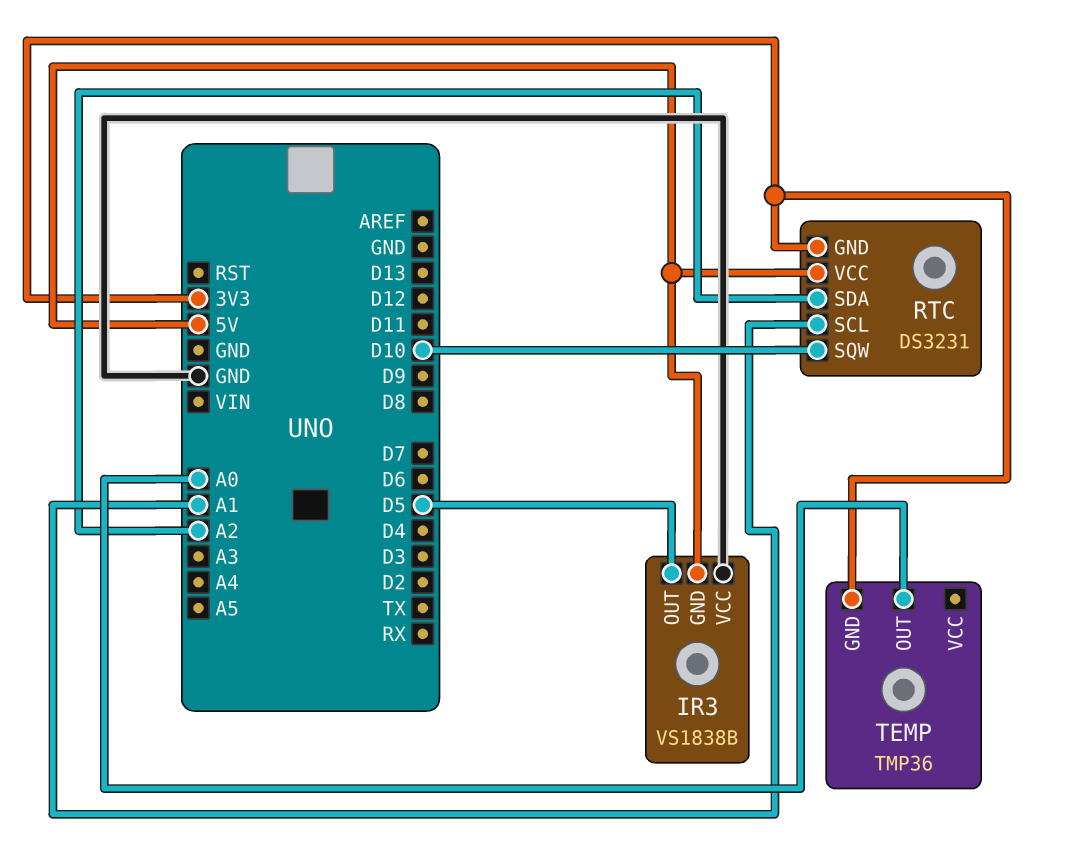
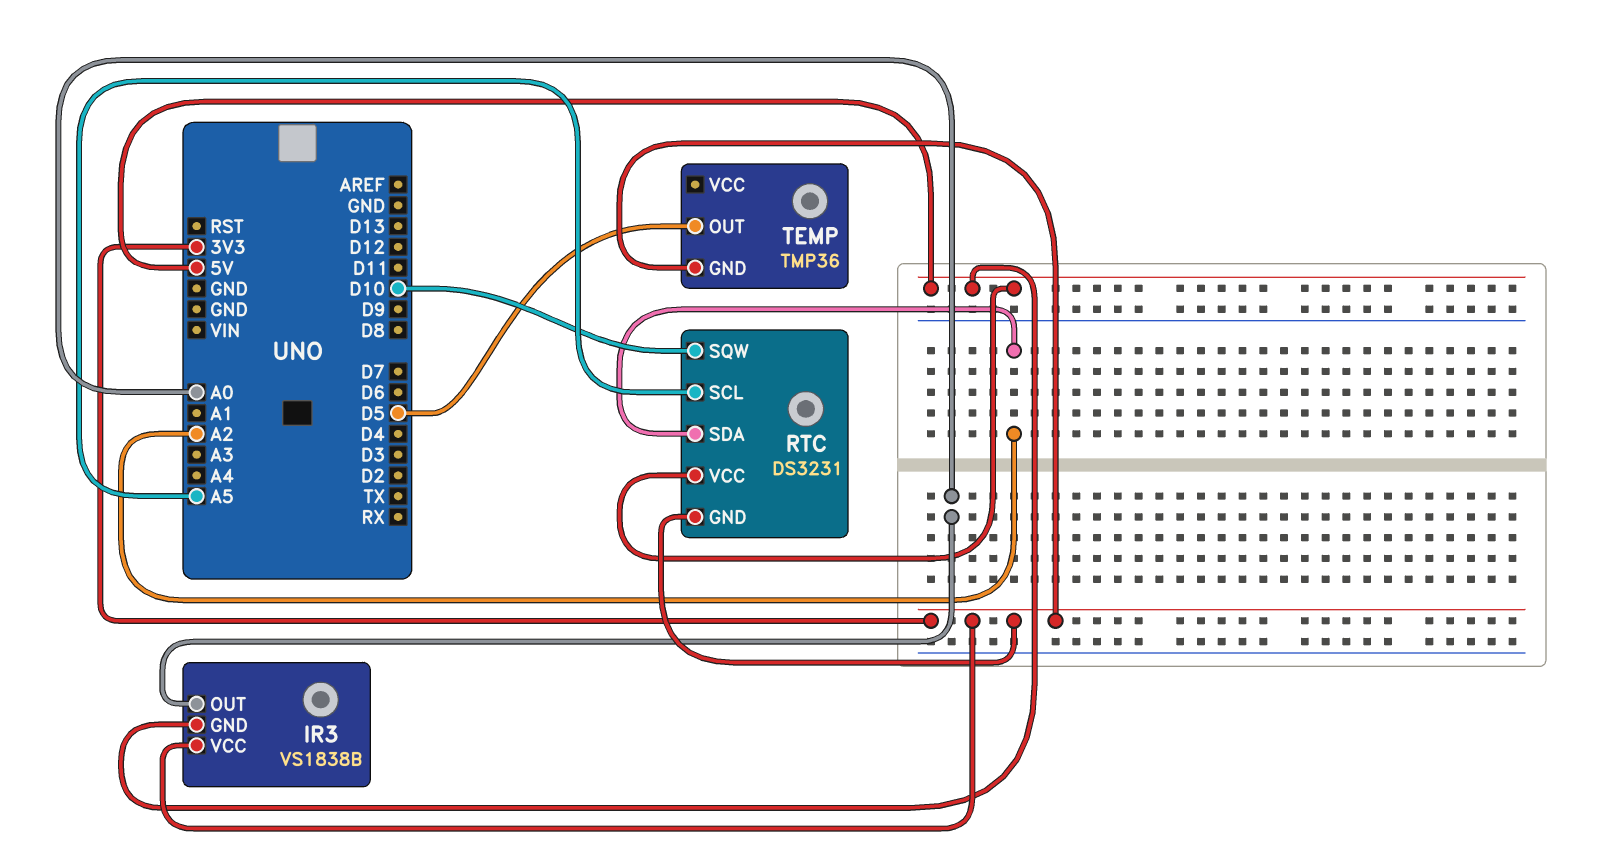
IR3 pin OUT: D5 -> A0
IR3 pin VCC: GND -> 3V3
RTC pin SCL: A1 -> A5
TEMP pin OUT: A0 -> D5

